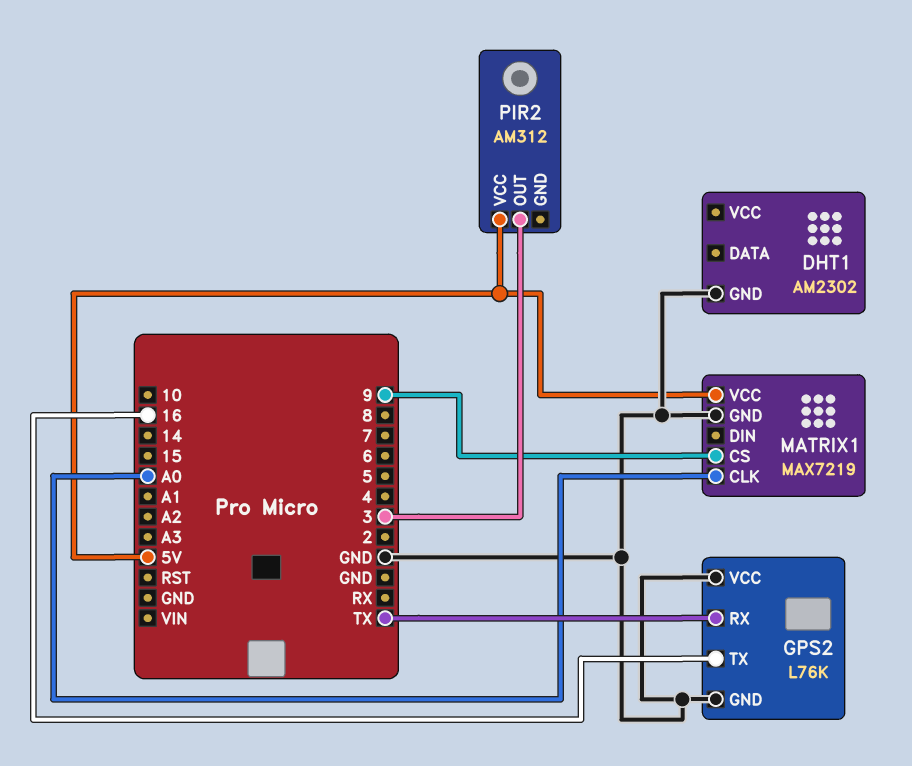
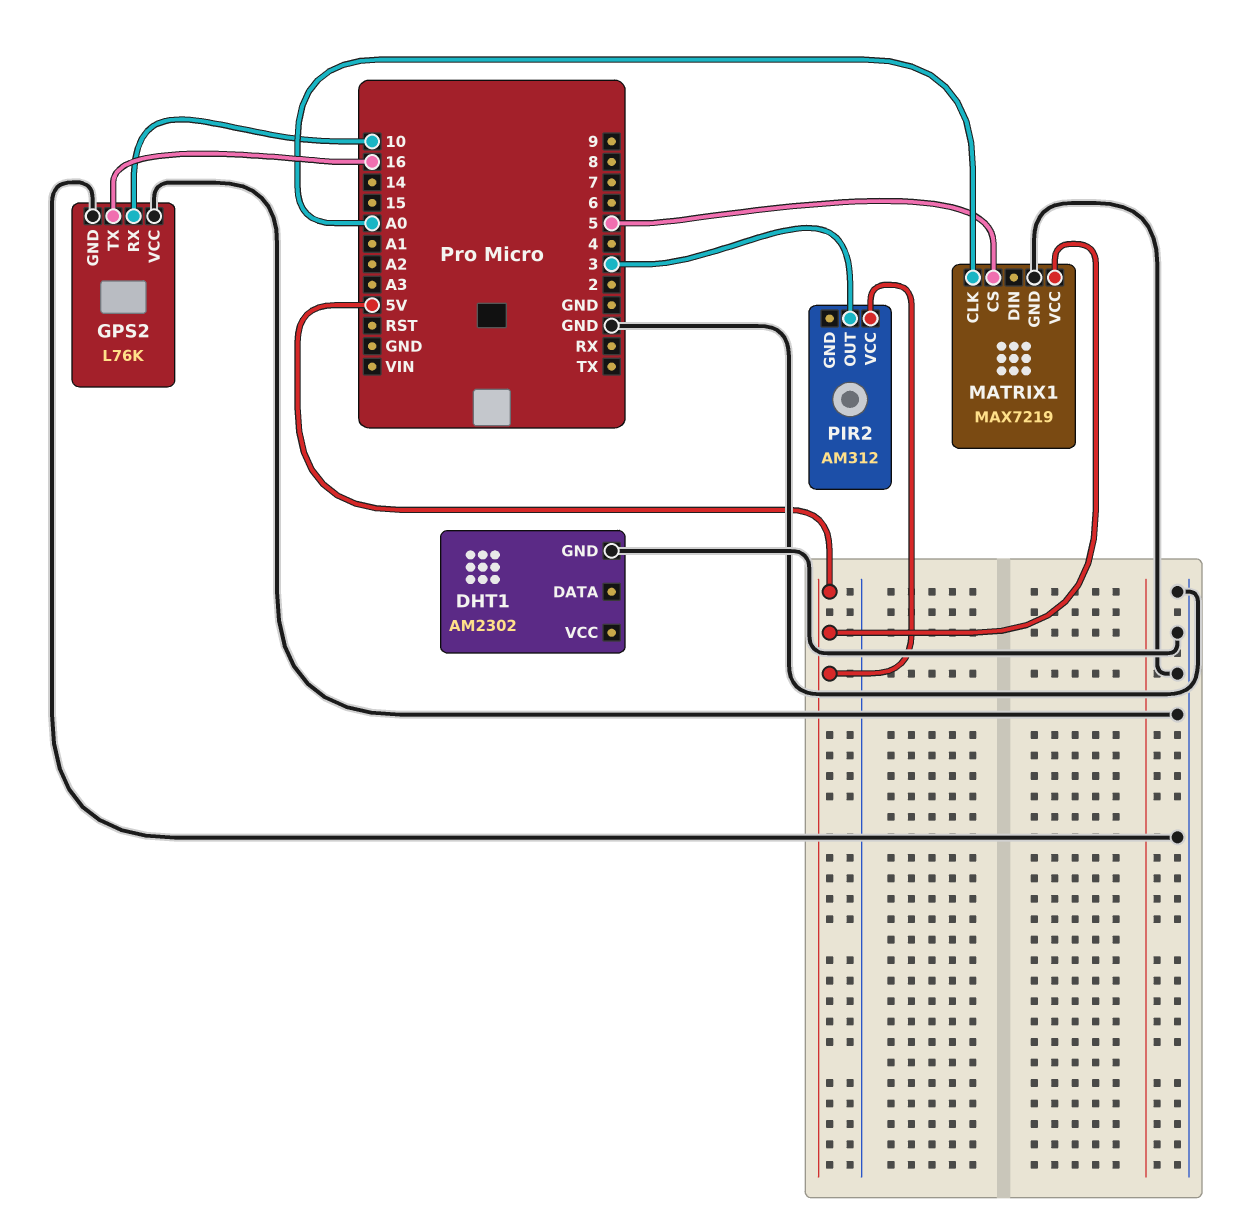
GPS2 pin RX: TX -> 10
MATRIX1 pin CS: 9 -> 5

